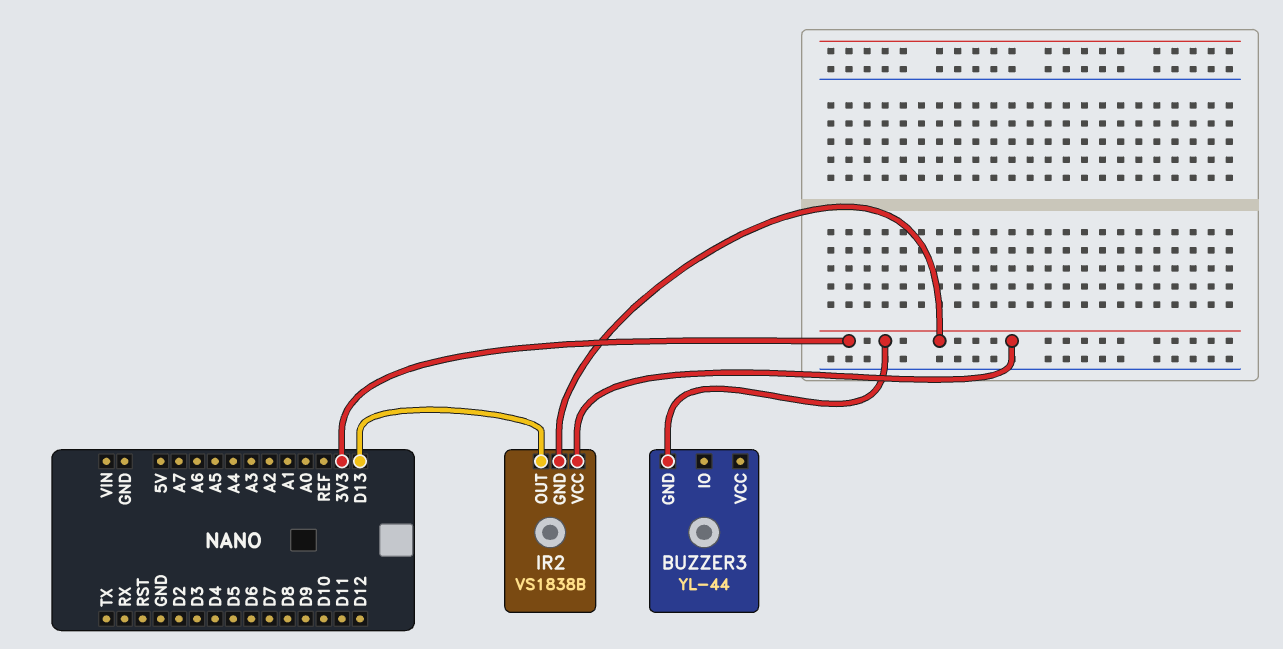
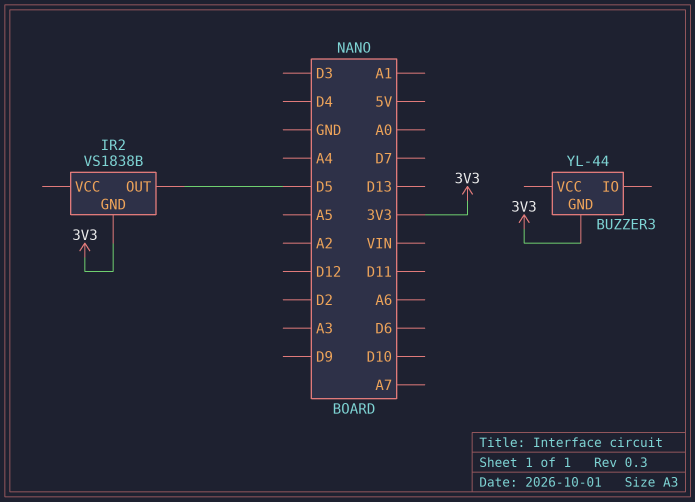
IR2 pin OUT: D13 -> D5
IR2 pin VCC: 3V3 -> none

